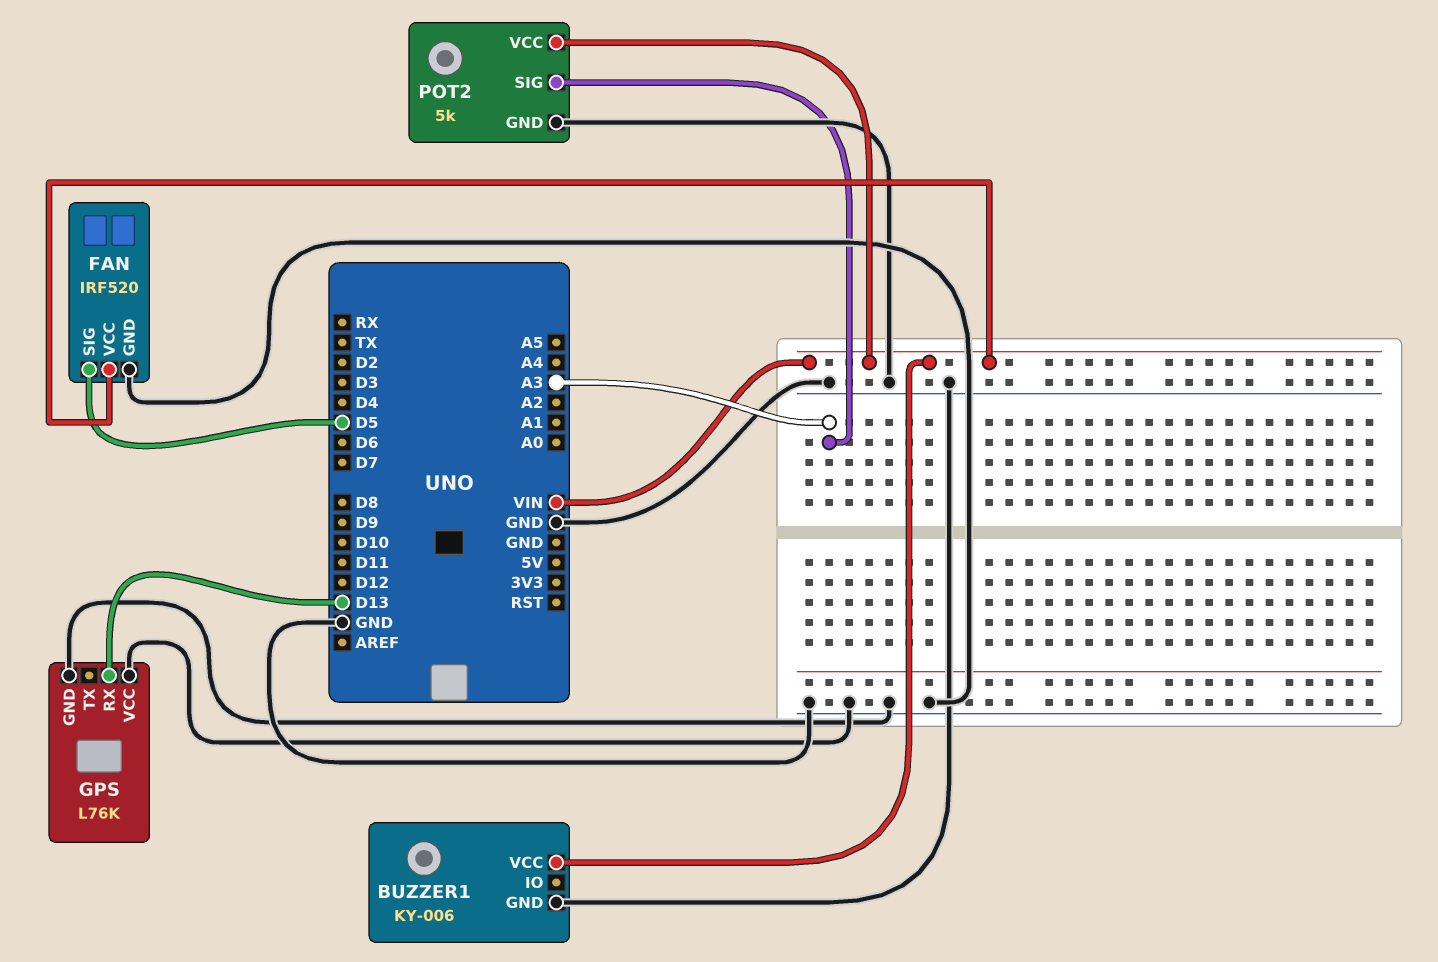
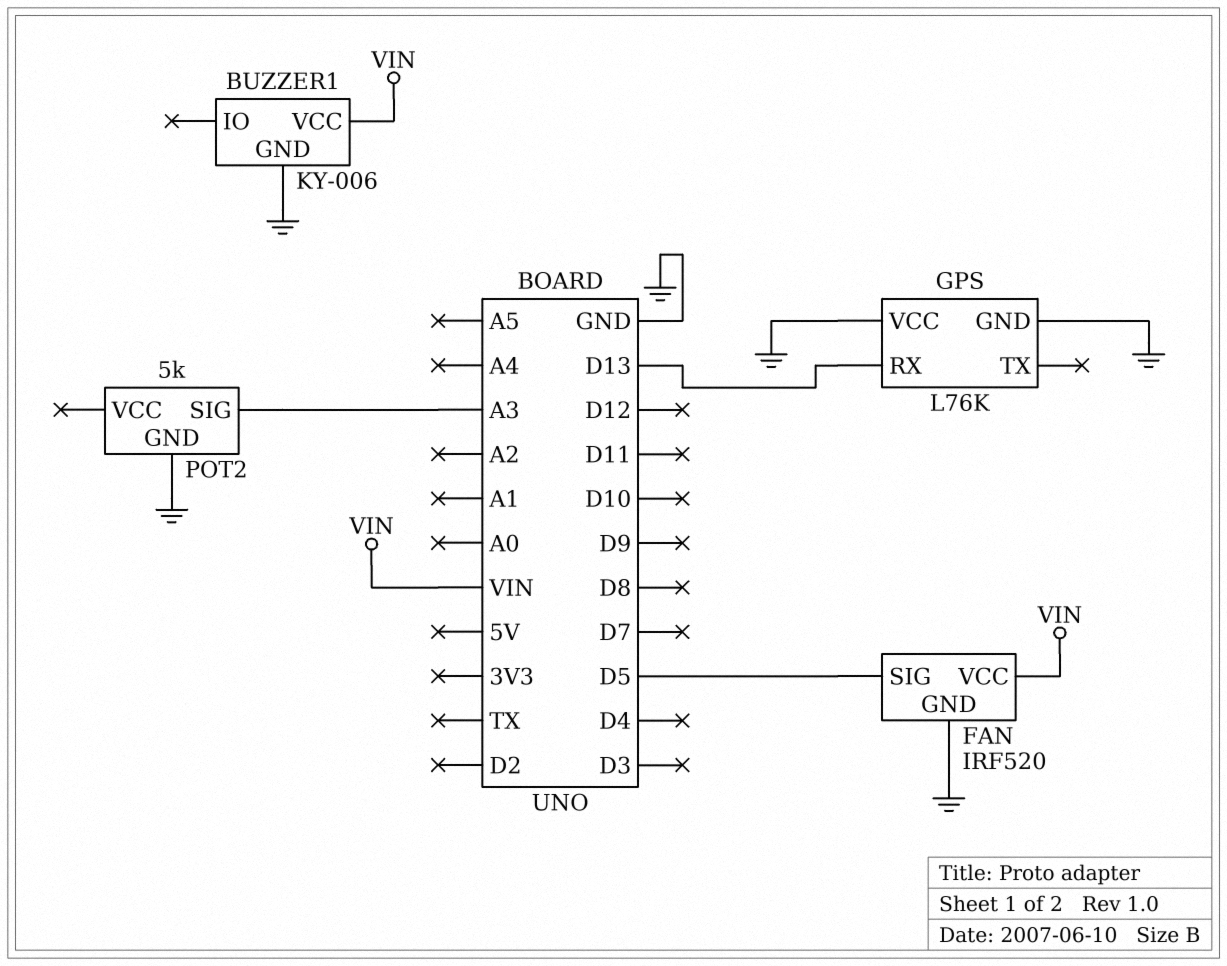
POT2 pin VCC: VIN -> none

